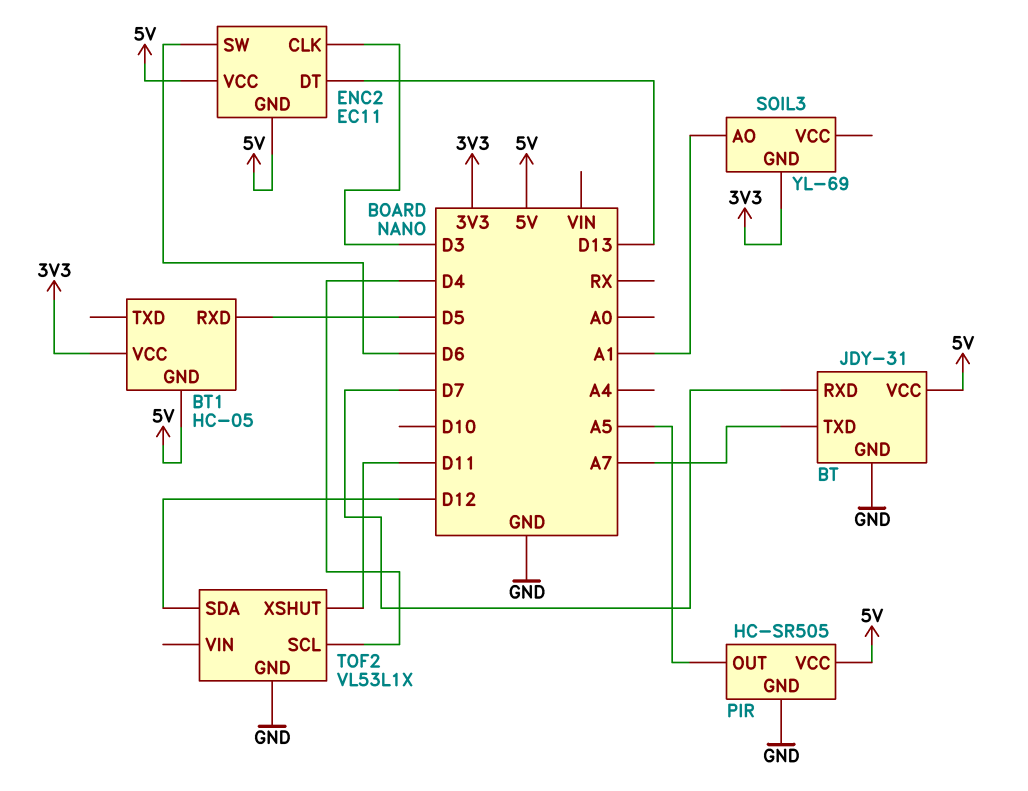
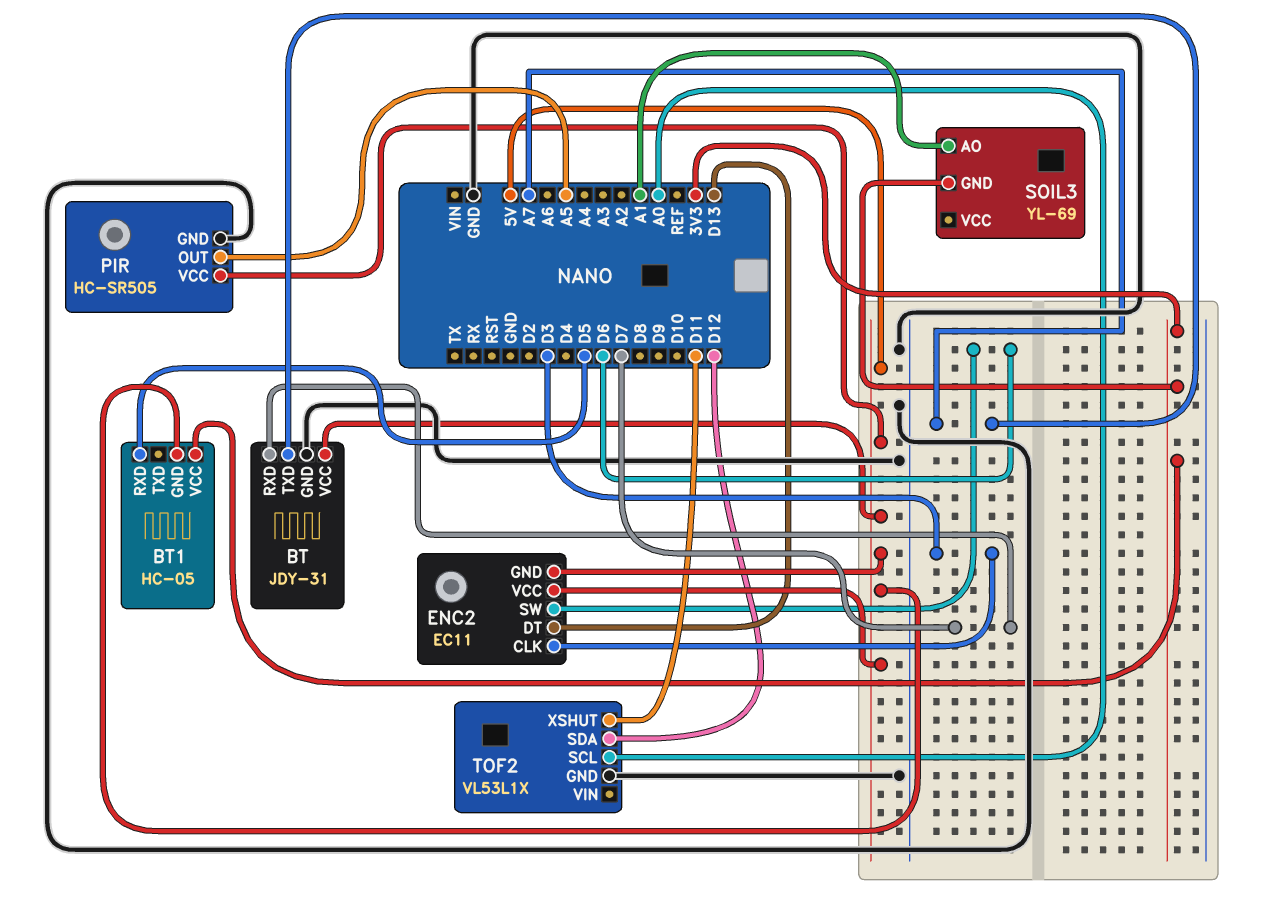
TOF2 pin SCL: D4 -> A0

